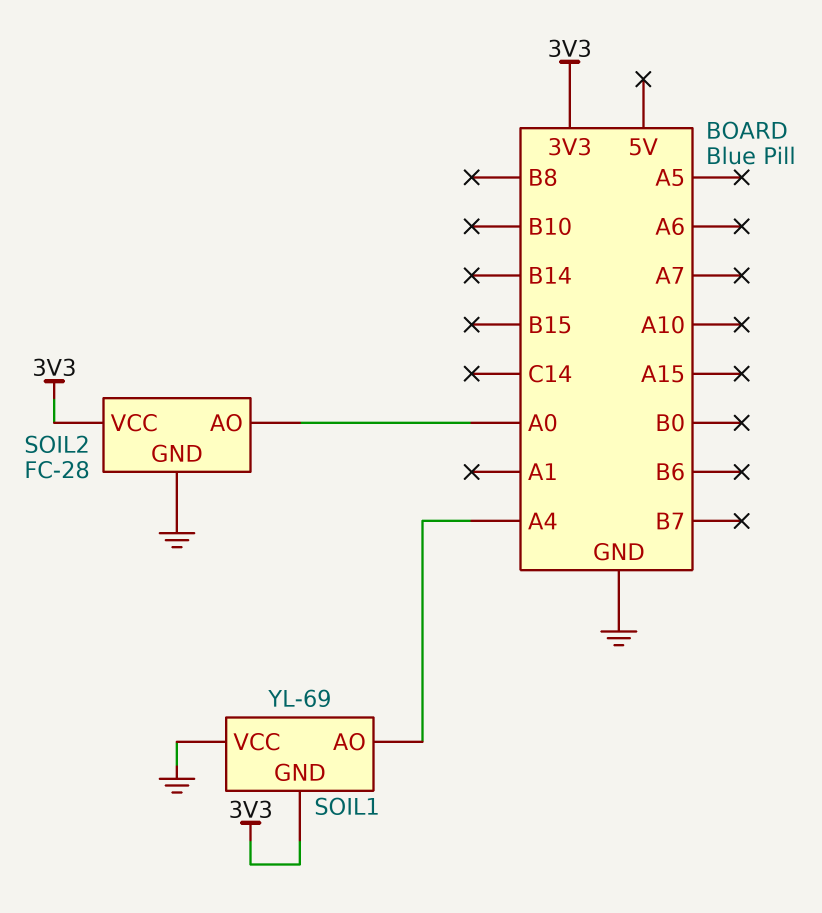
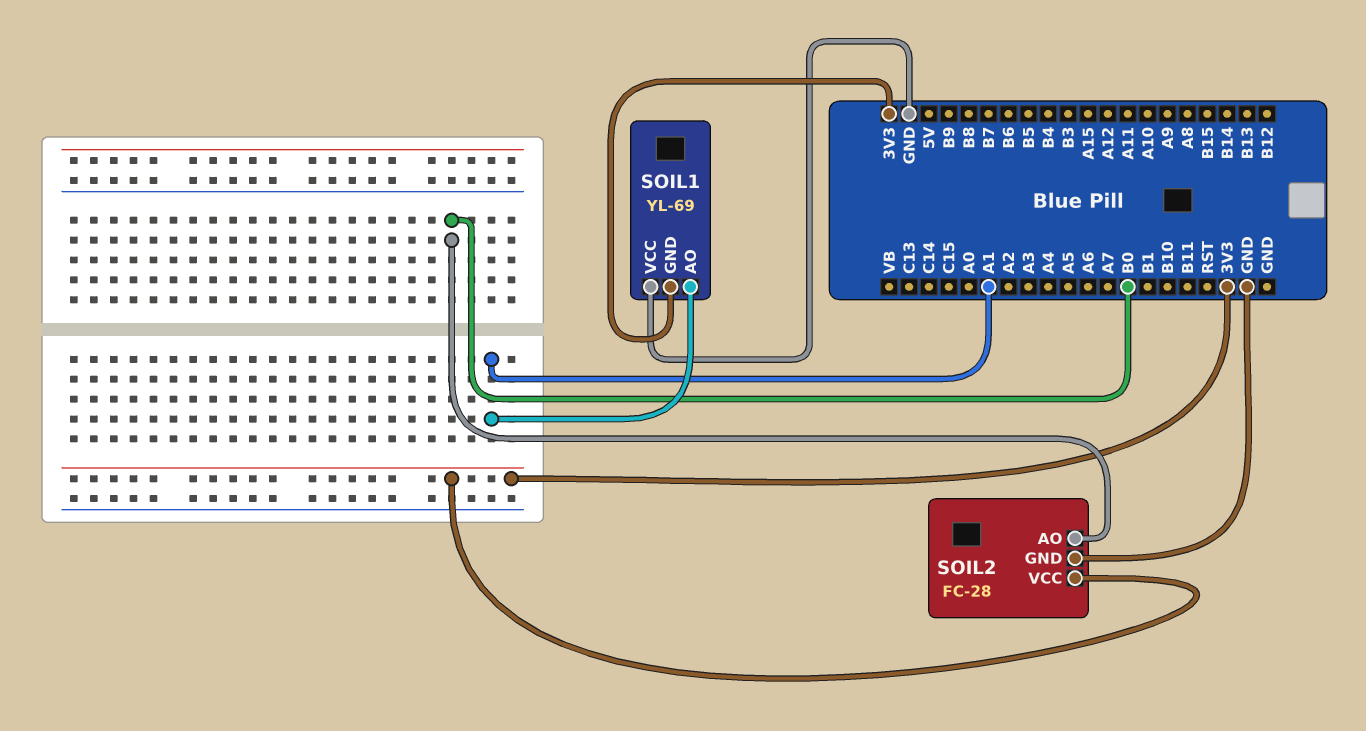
SOIL1 pin AO: A4 -> A1
SOIL2 pin AO: A0 -> B0

